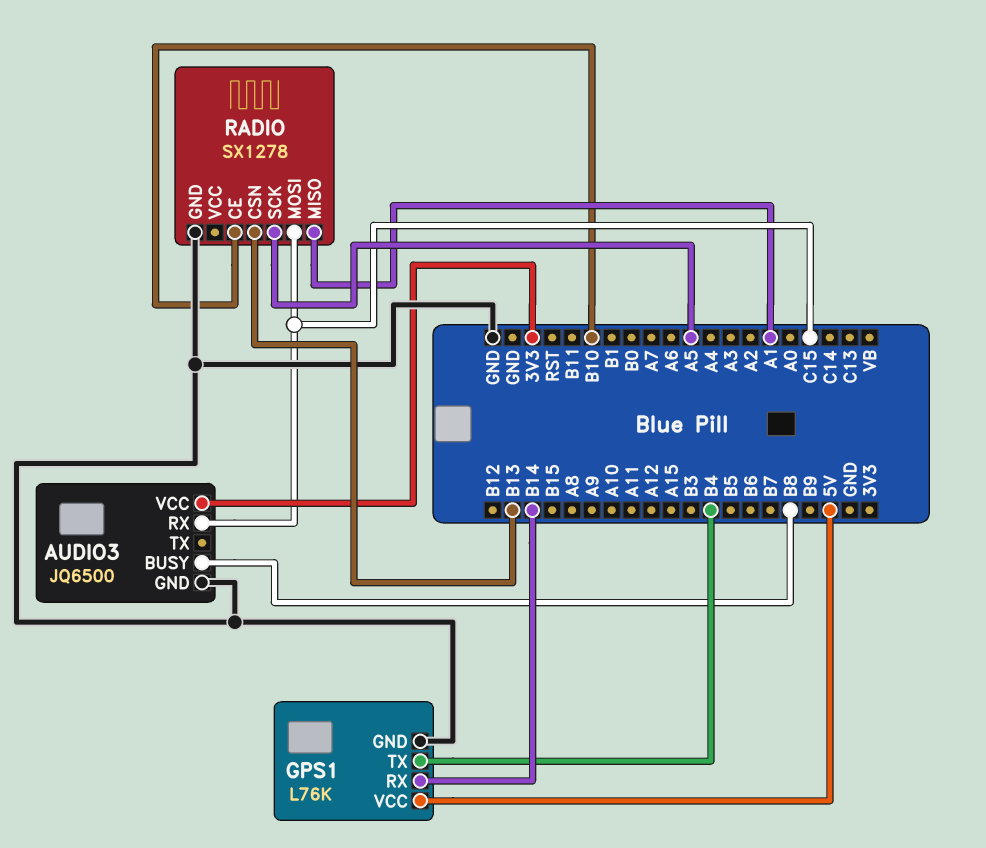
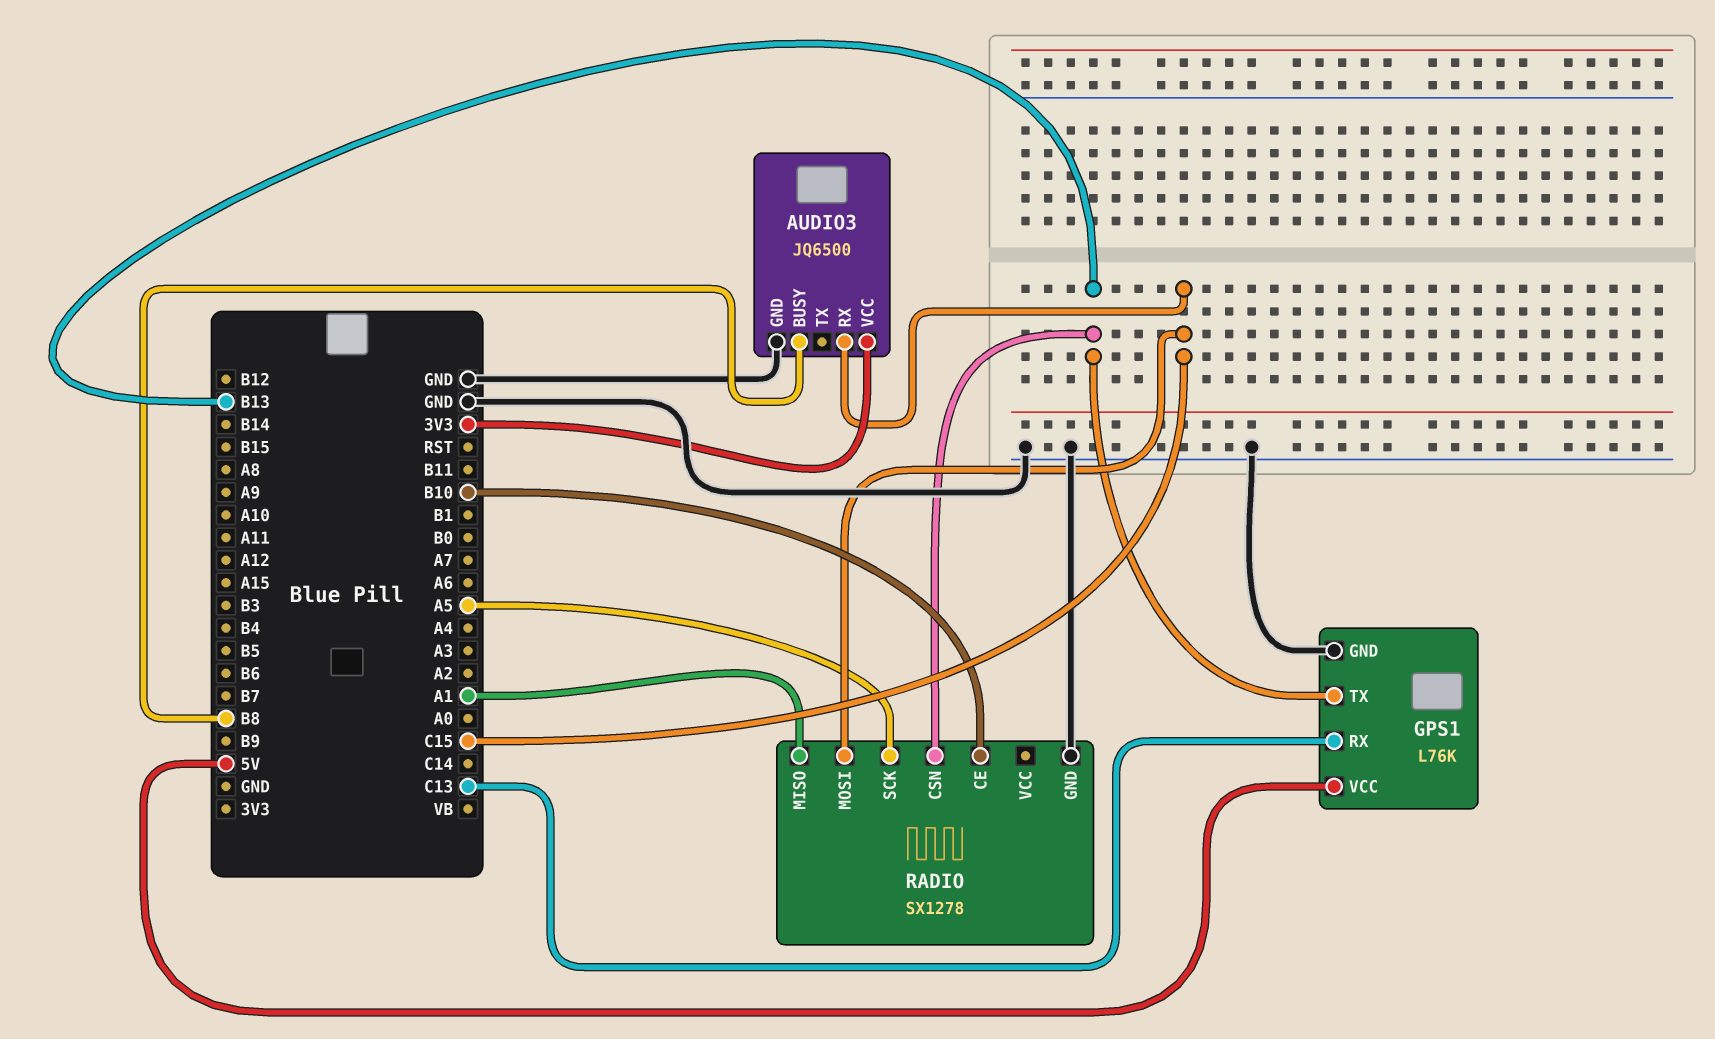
GPS1 pin RX: B14 -> C13
GPS1 pin TX: B4 -> B13

